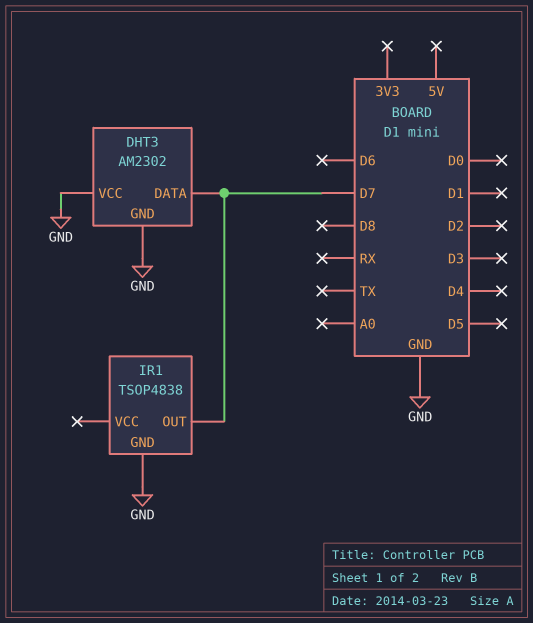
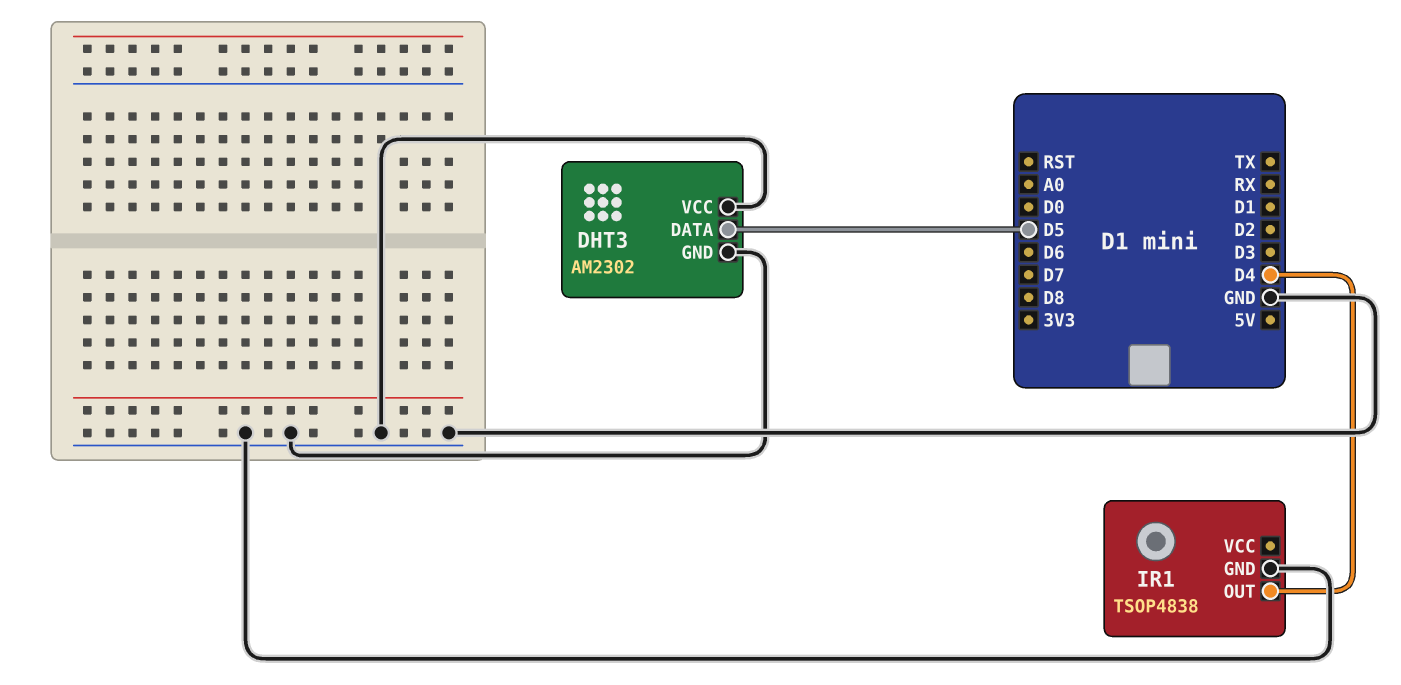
DHT3 pin DATA: D7 -> D5
IR1 pin OUT: D7 -> D4

